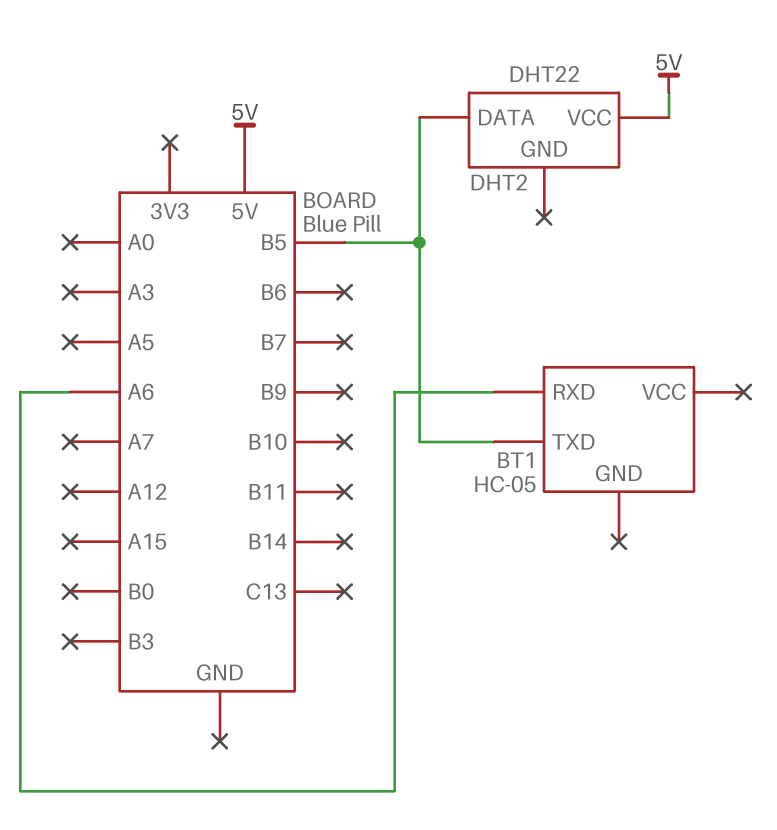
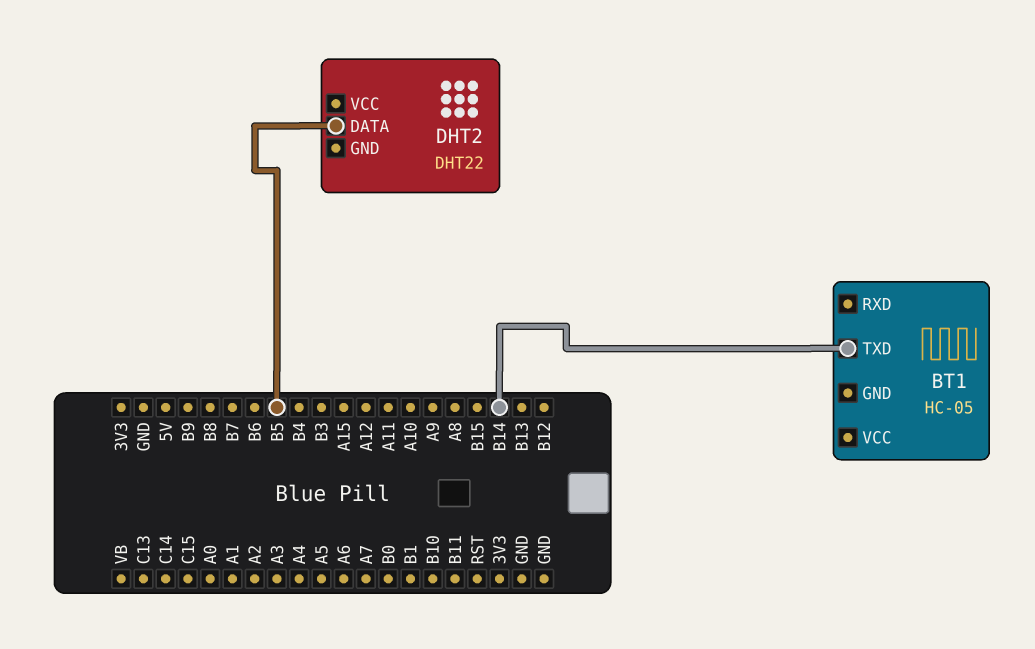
BT1 pin RXD: A6 -> none
BT1 pin TXD: B5 -> B14
DHT2 pin VCC: 5V -> none

